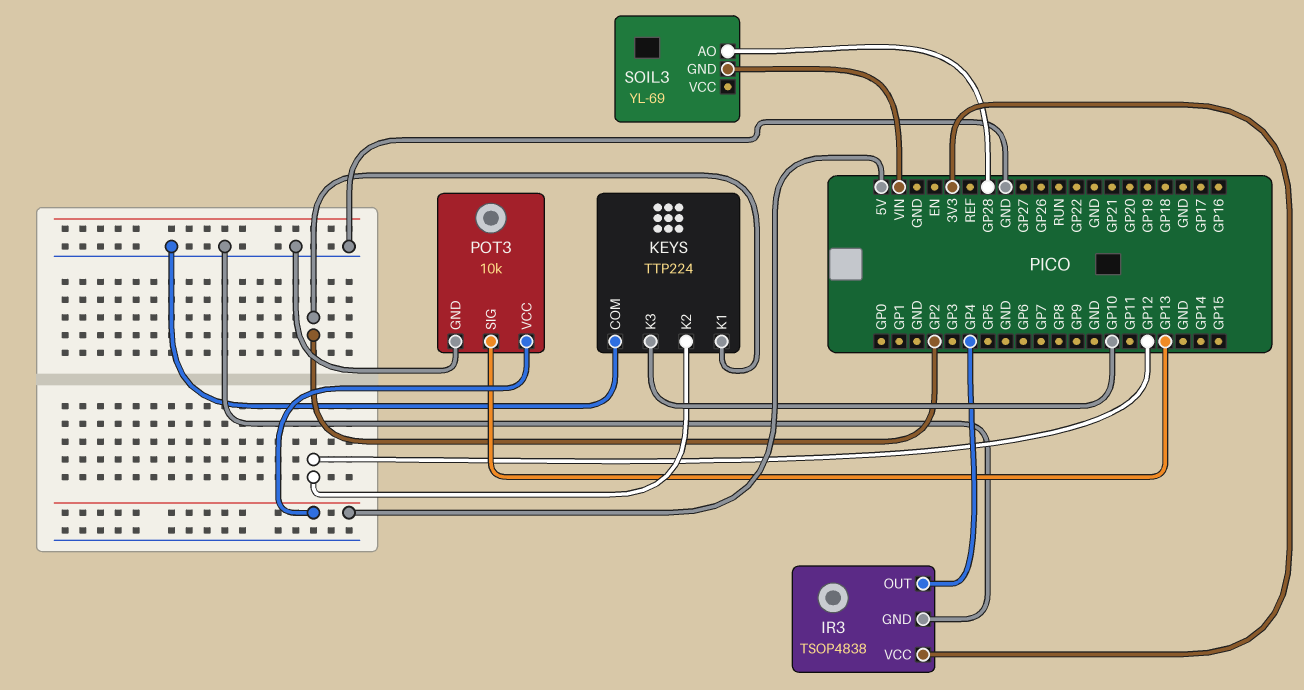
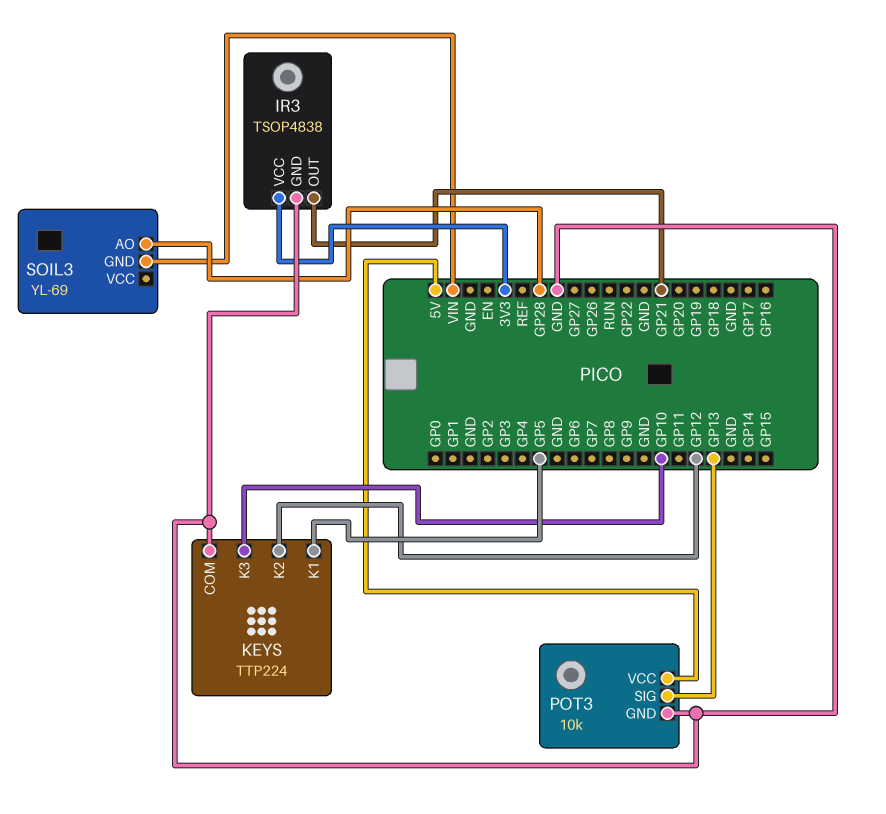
IR3 pin OUT: GP4 -> GP21
KEYS pin K1: GP2 -> GP5

